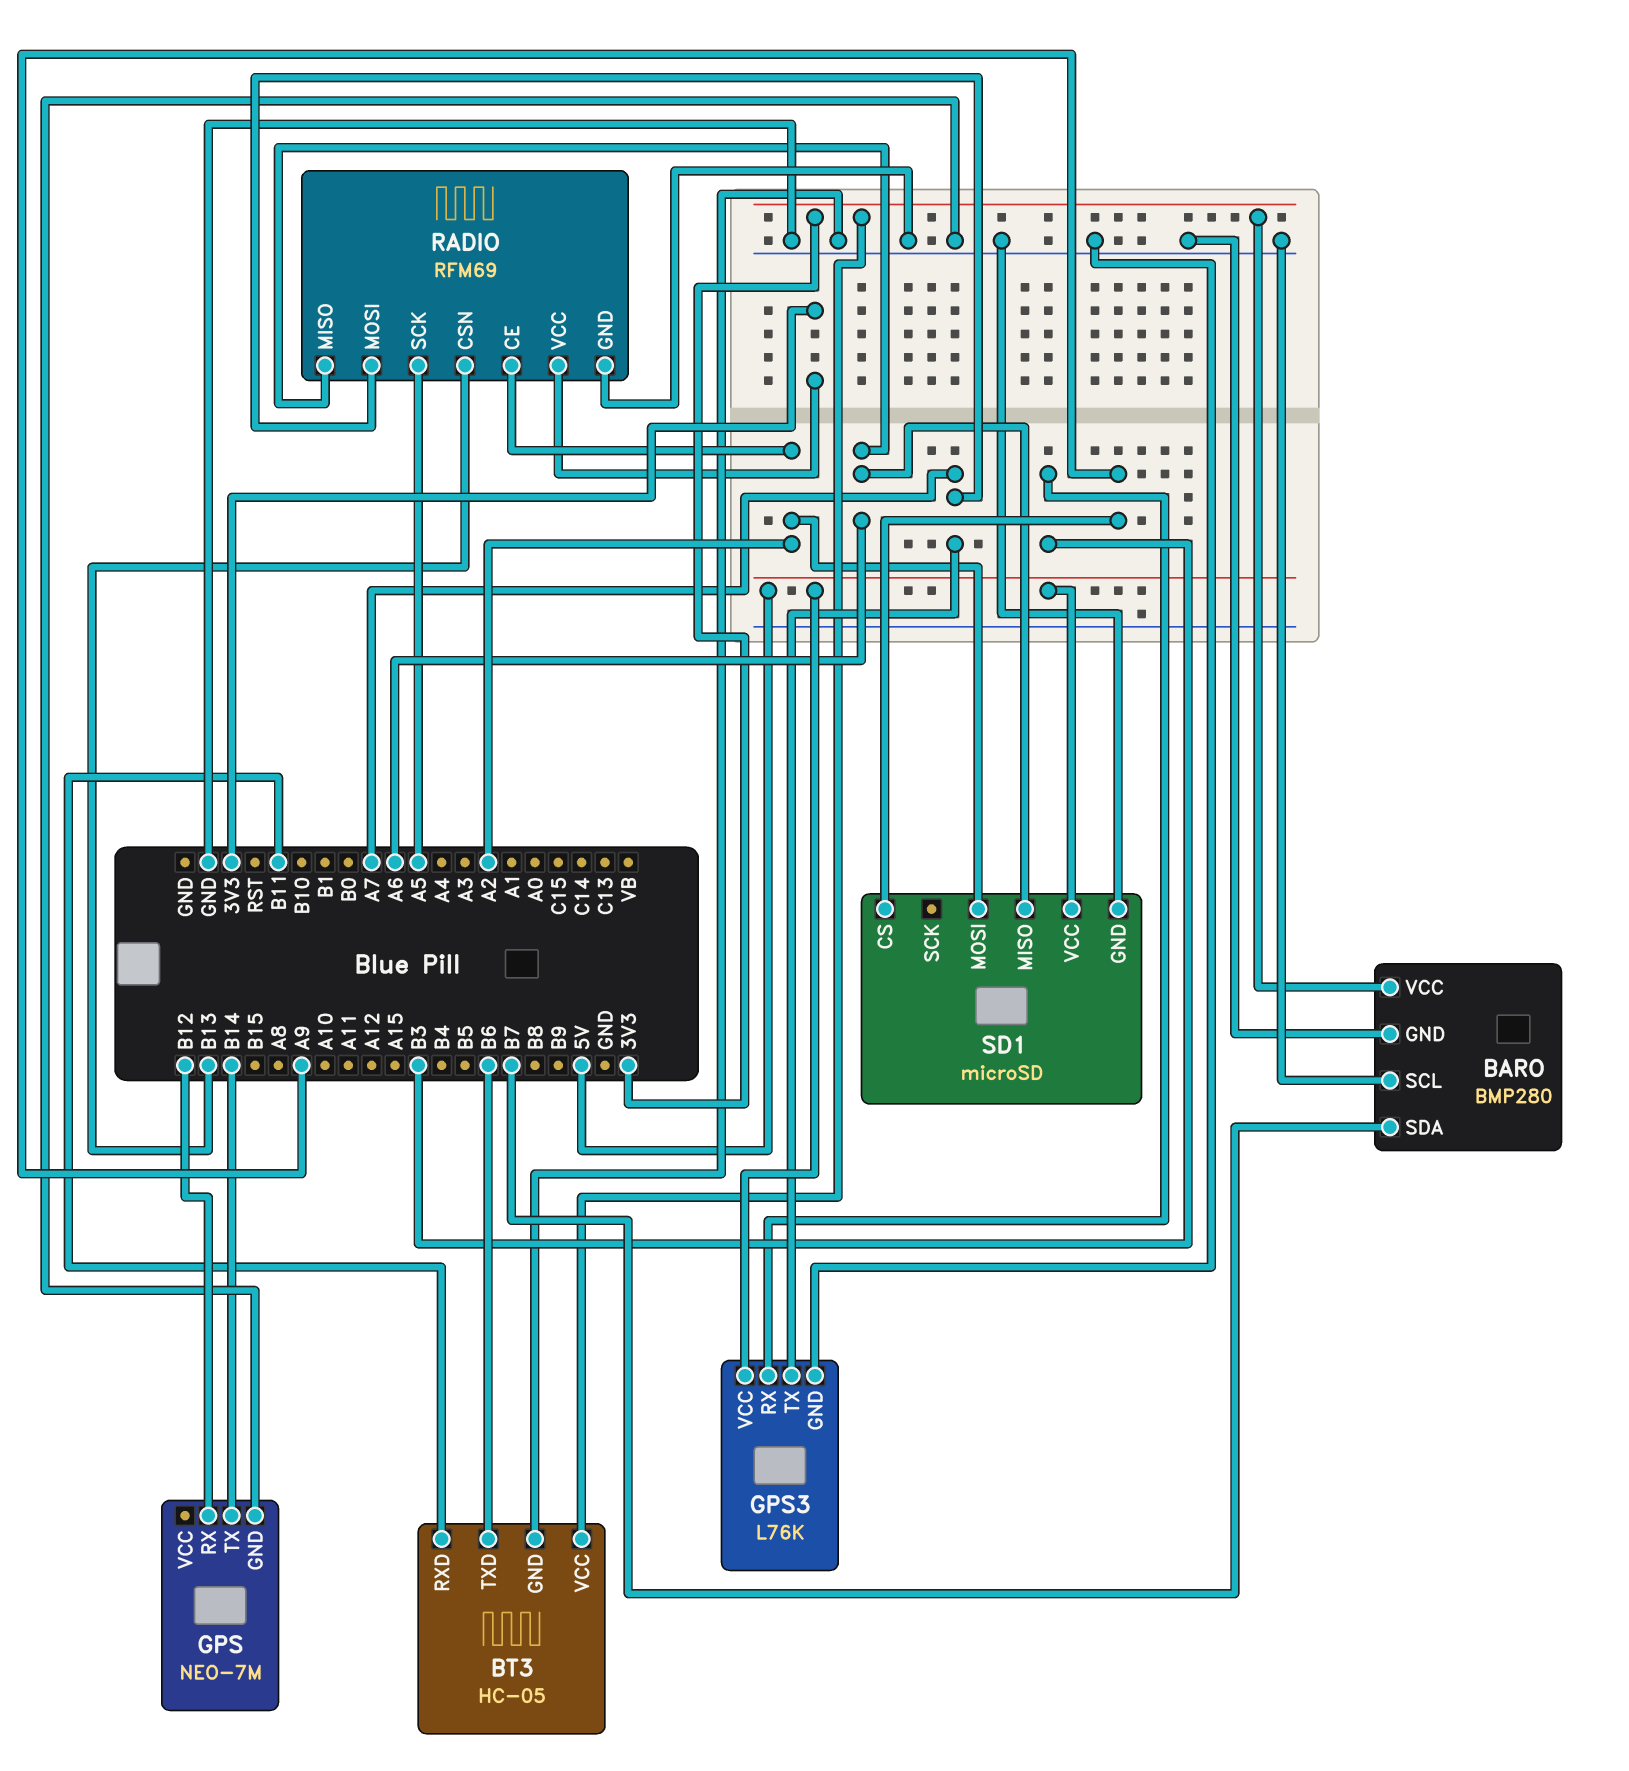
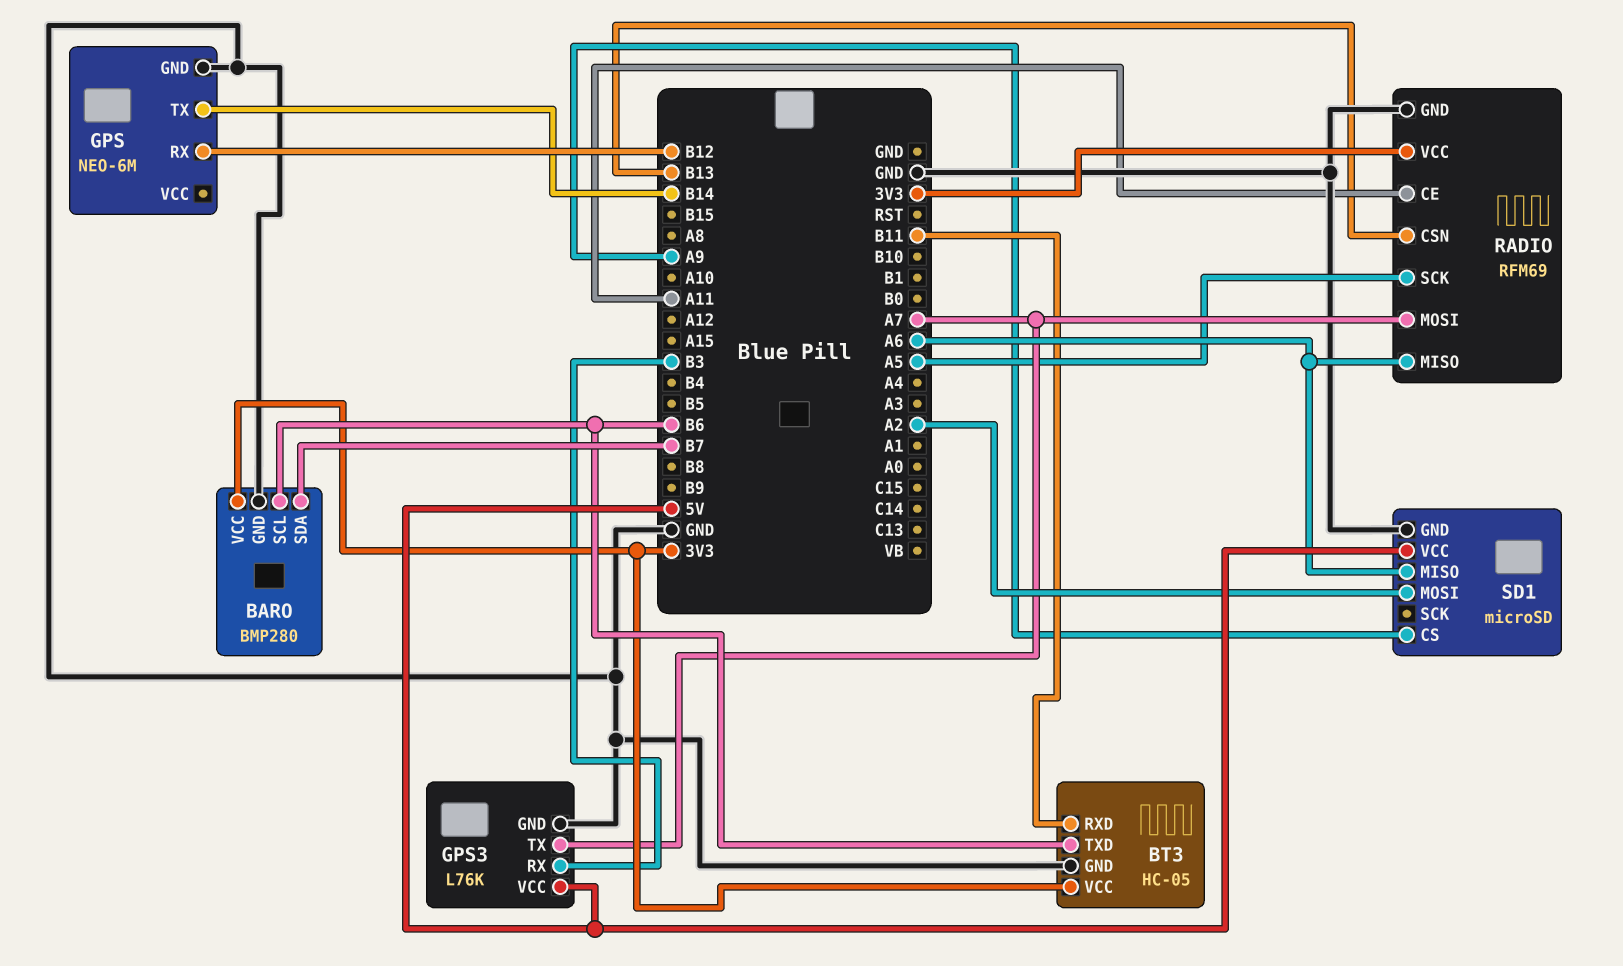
BARO pin SCL: GND -> B6
GPS: NEO-7M -> NEO-6M
RADIO pin CE: A2 -> A11

